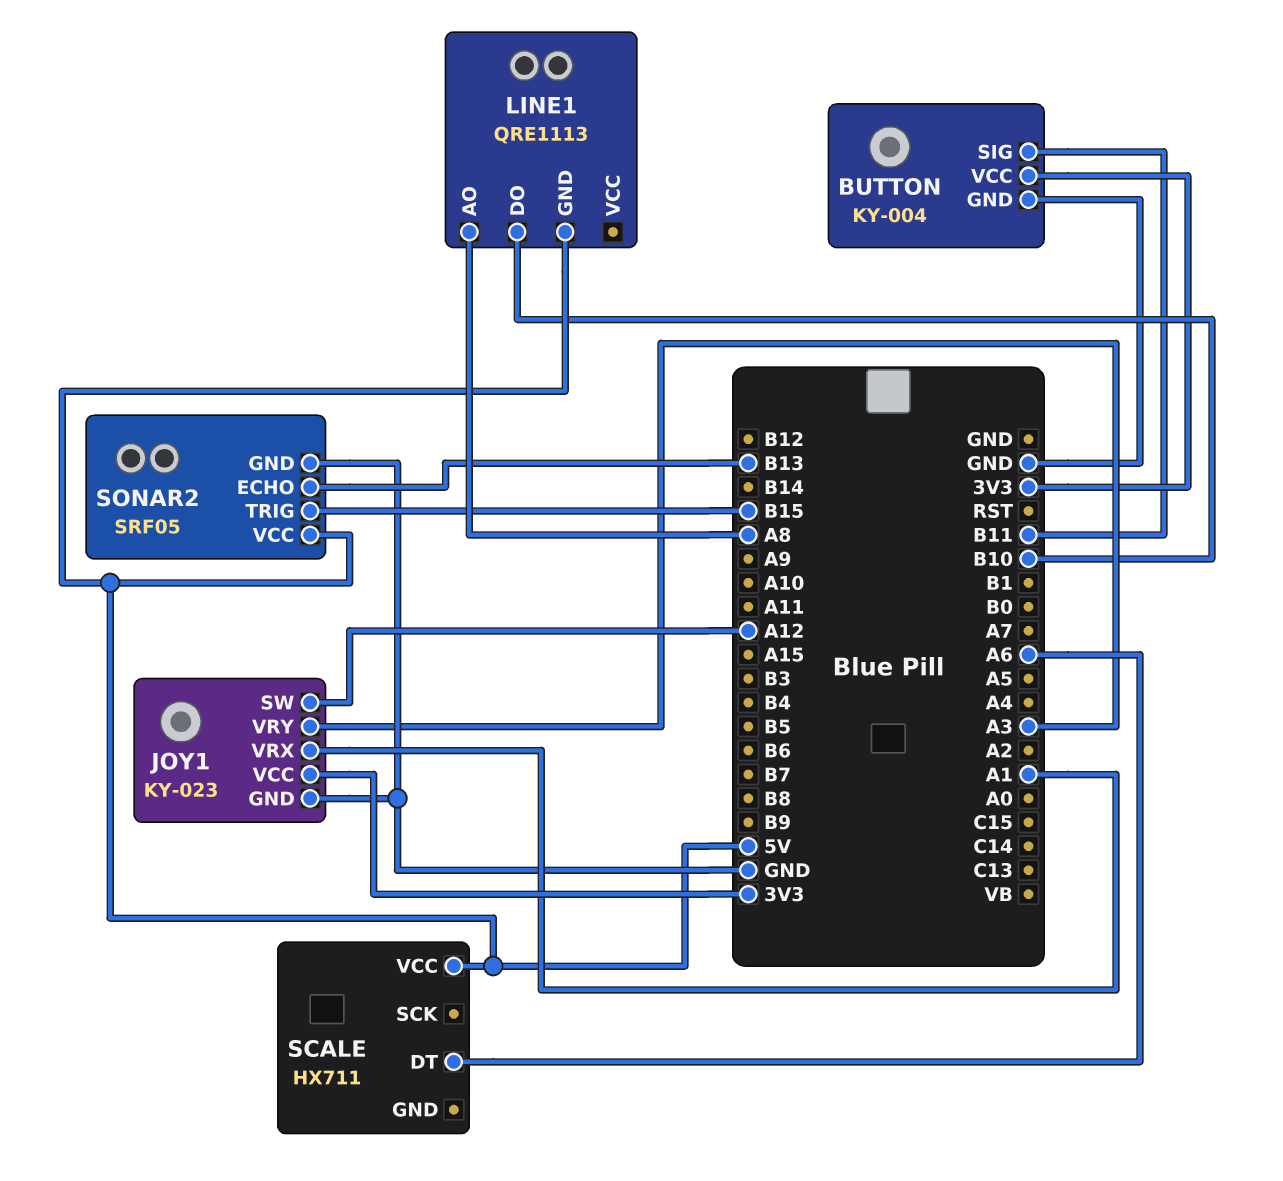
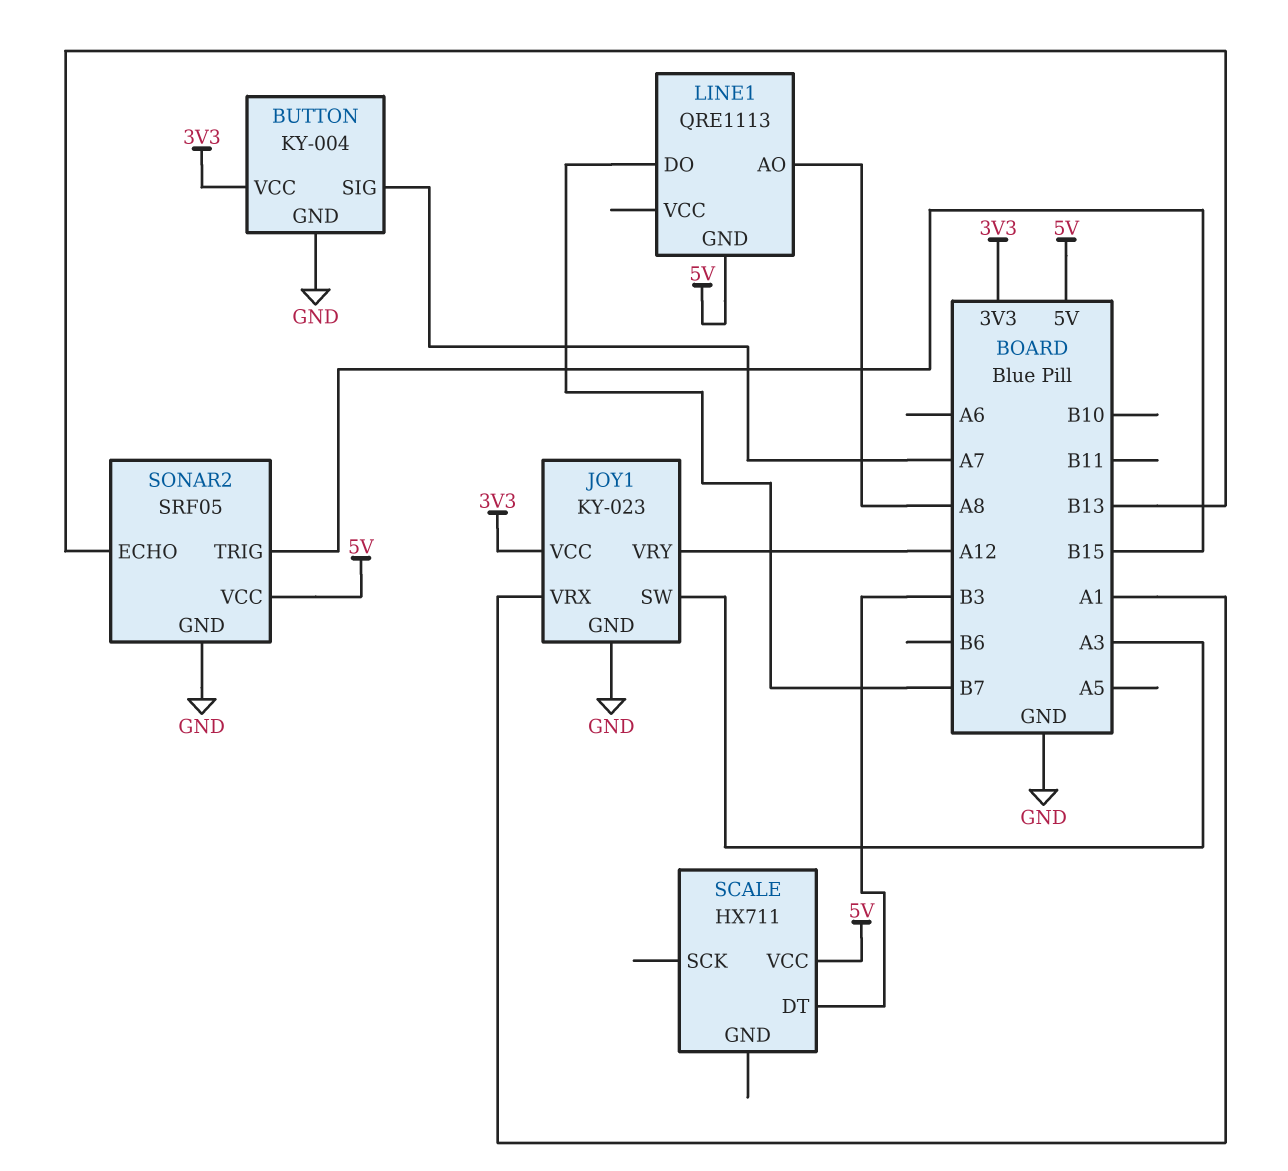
BUTTON pin SIG: B11 -> A7
JOY1 pin SW: A12 -> A3
JOY1 pin VRY: A3 -> A12
LINE1 pin DO: B10 -> B7
SCALE pin DT: A6 -> B3

